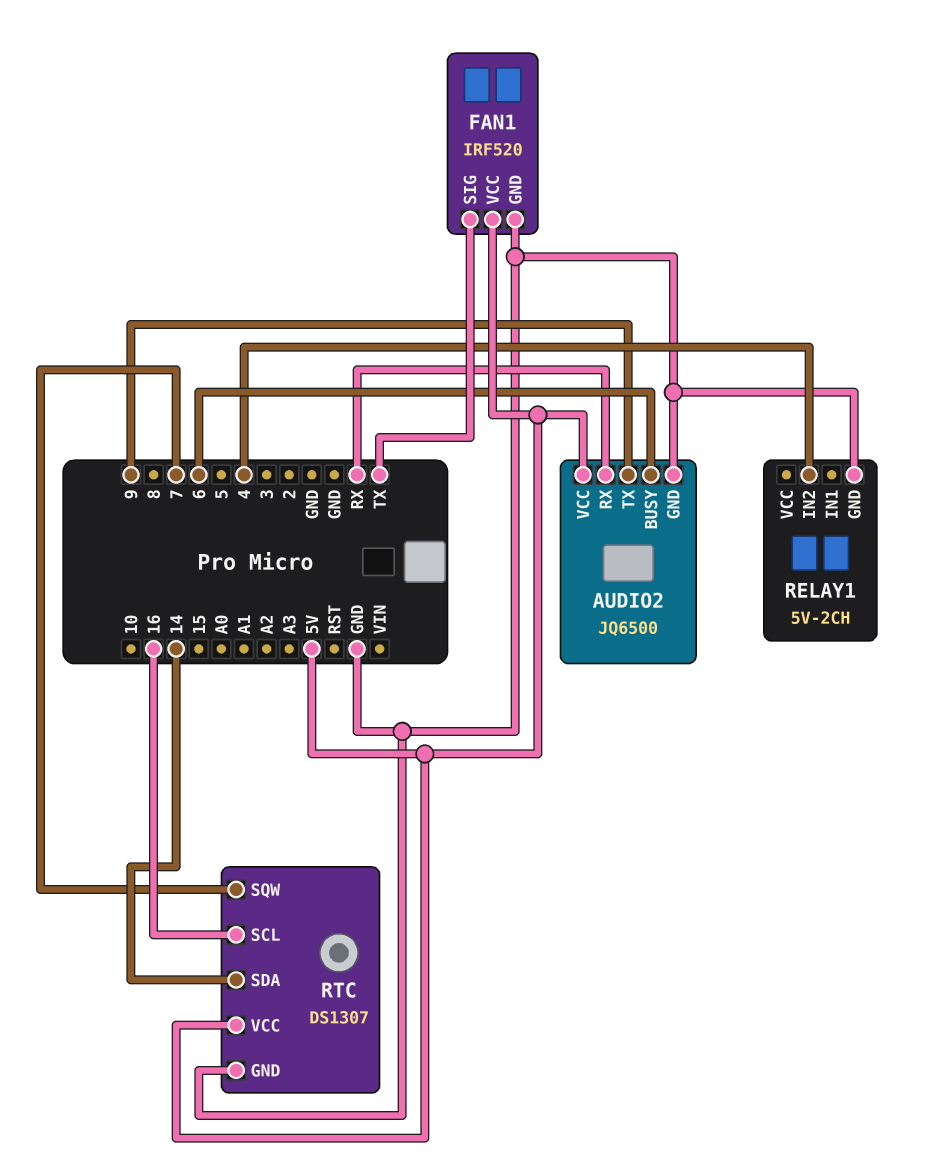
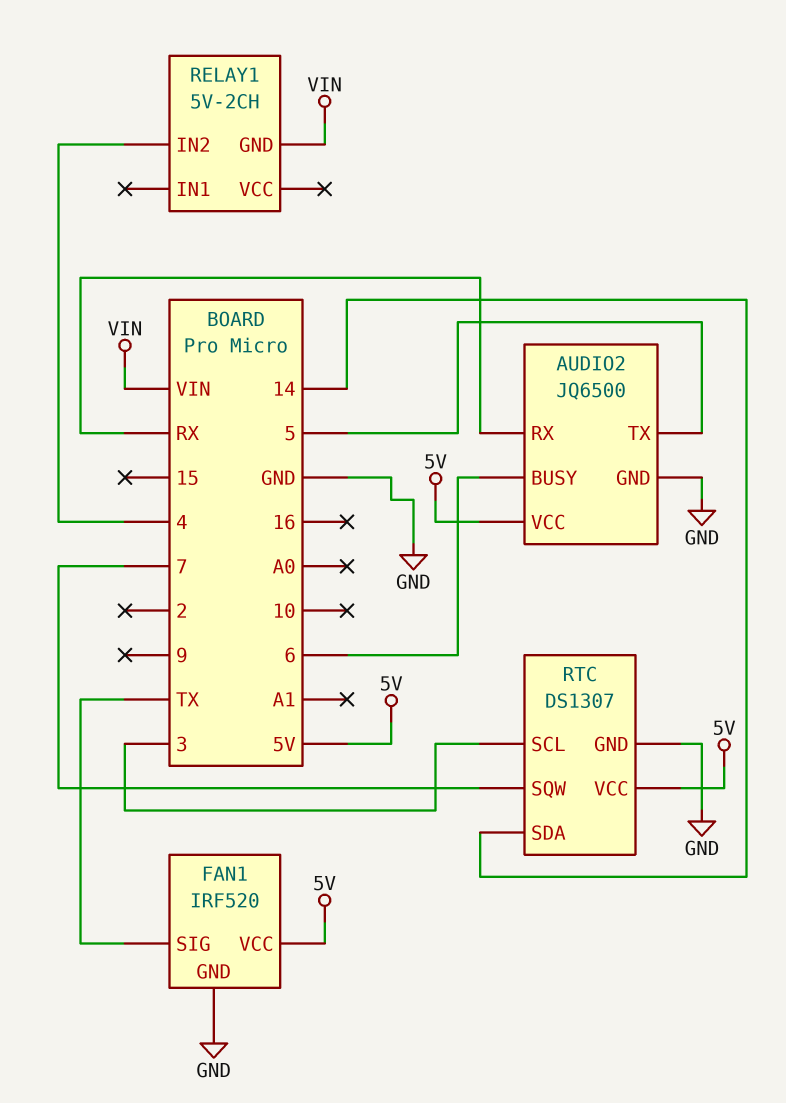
AUDIO2 pin TX: 9 -> 5
RELAY1 pin GND: GND -> VIN
RTC pin SCL: 16 -> 3

